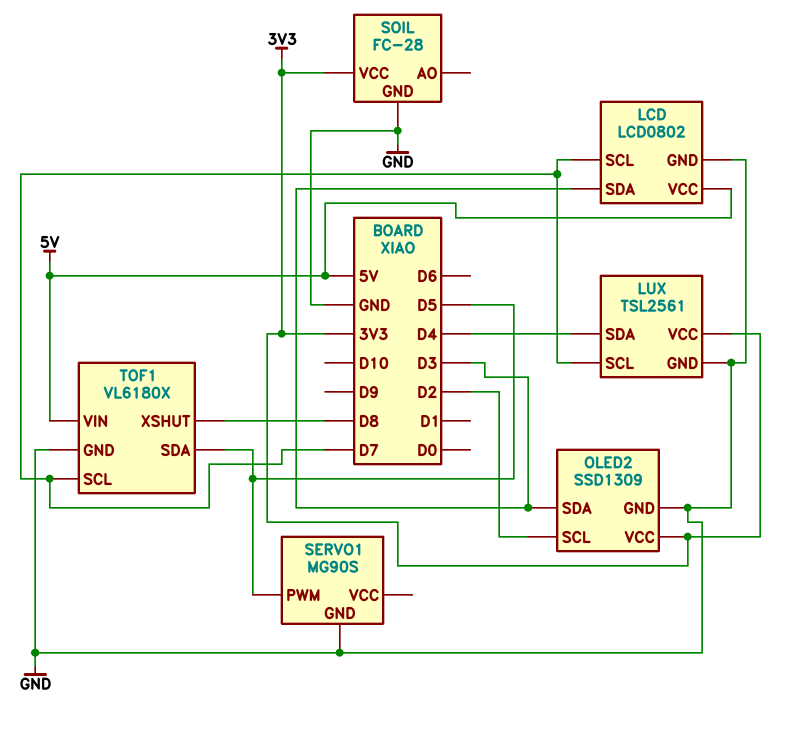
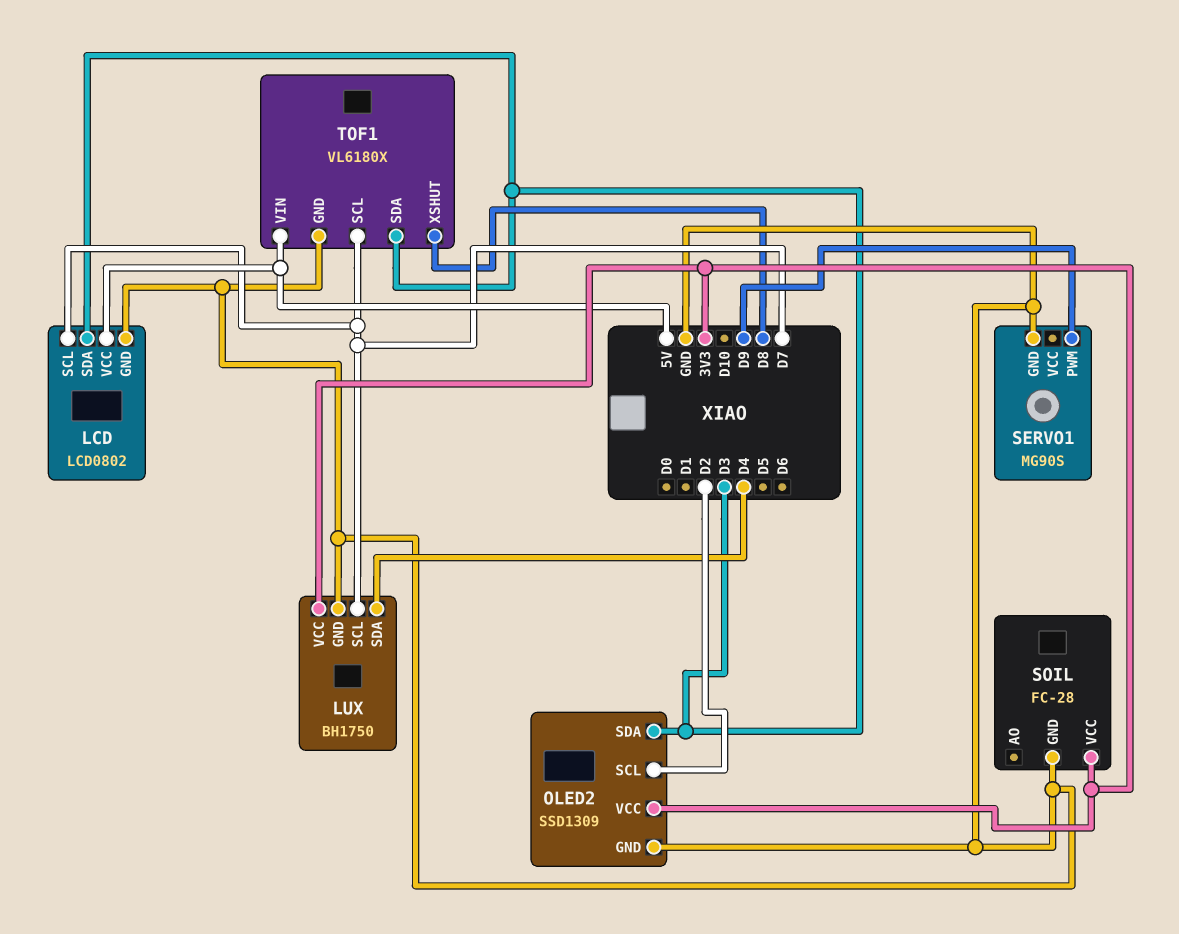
LUX: TSL2561 -> BH1750
SERVO1 pin PWM: D5 -> D9
TOF1 pin SDA: D5 -> D3

